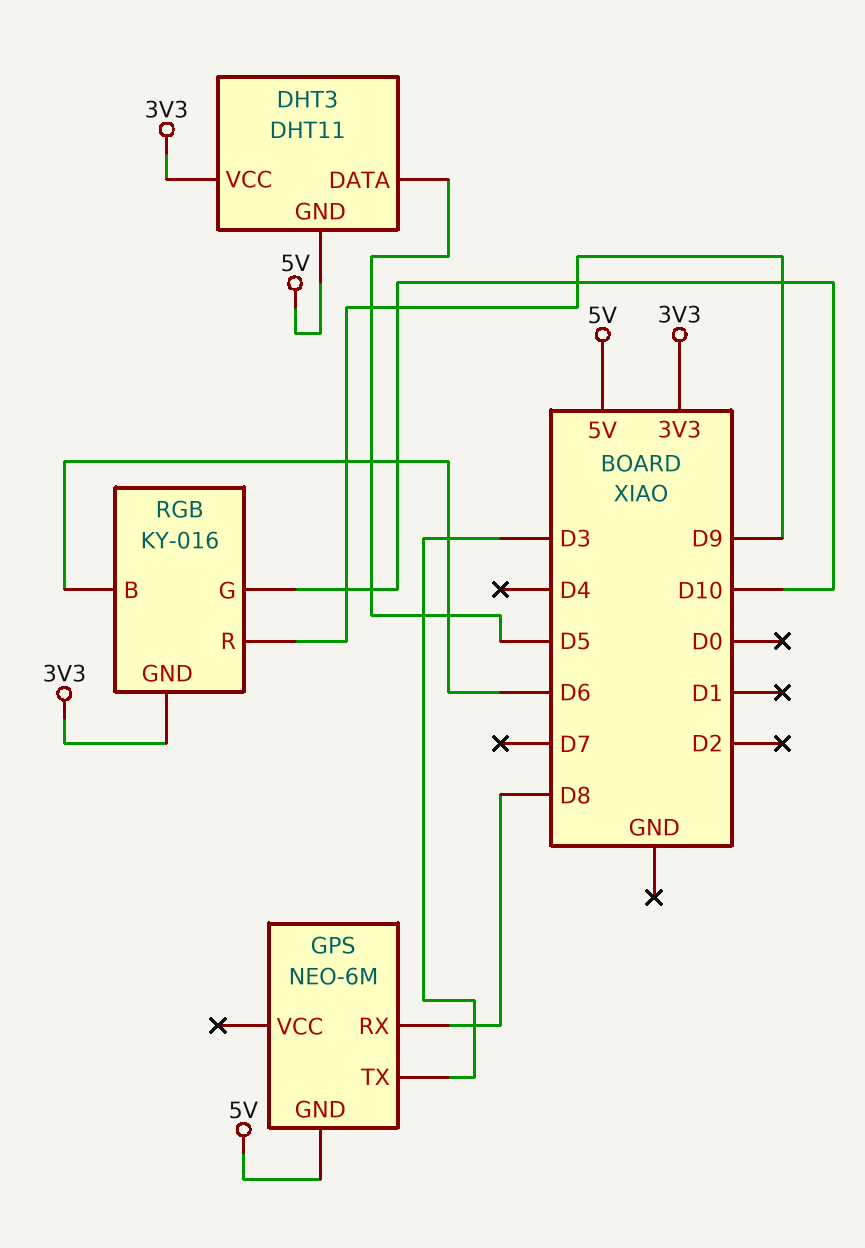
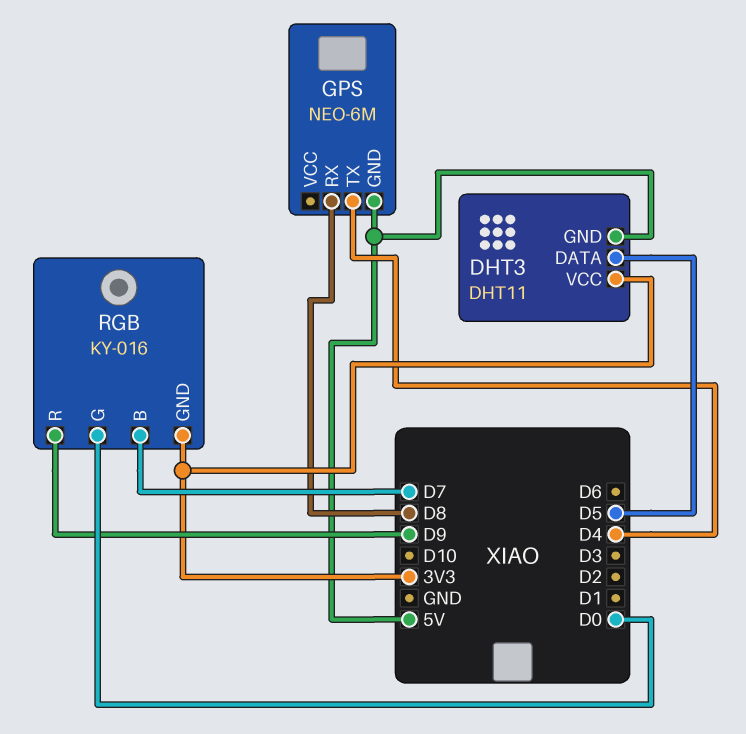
GPS pin TX: D3 -> D4
RGB pin B: D6 -> D7
RGB pin G: D10 -> D0

